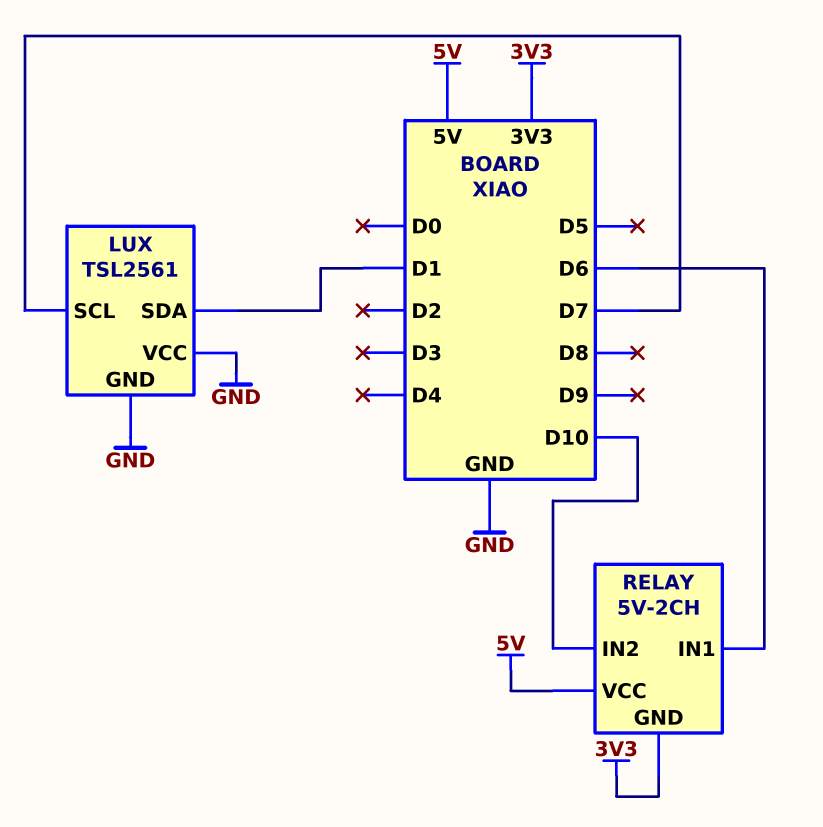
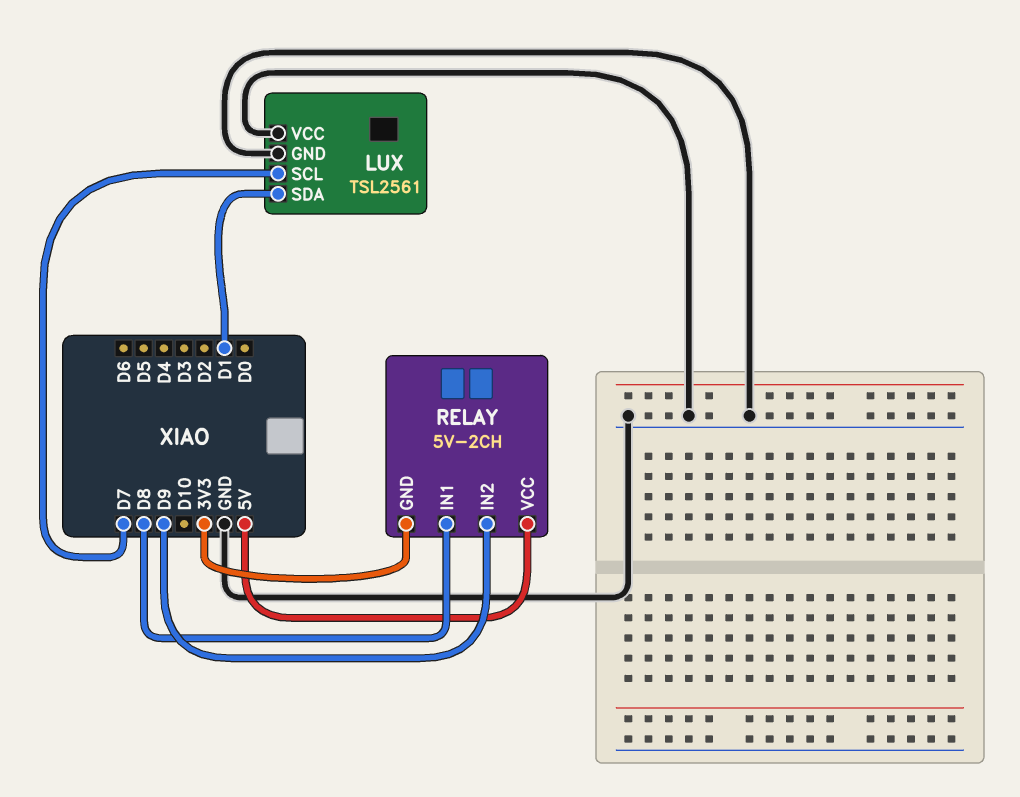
RELAY pin IN1: D6 -> D8
RELAY pin IN2: D10 -> D9

